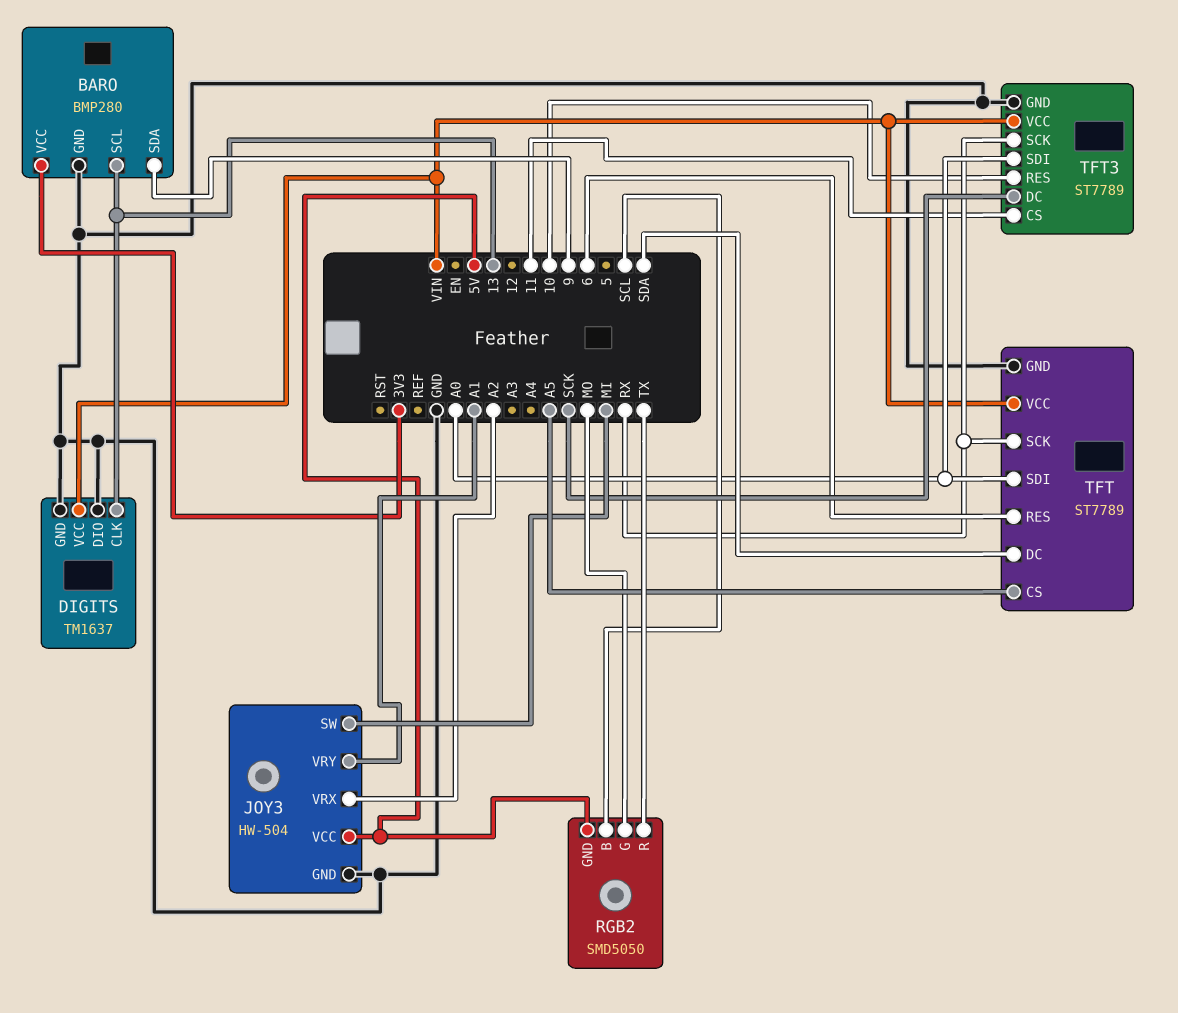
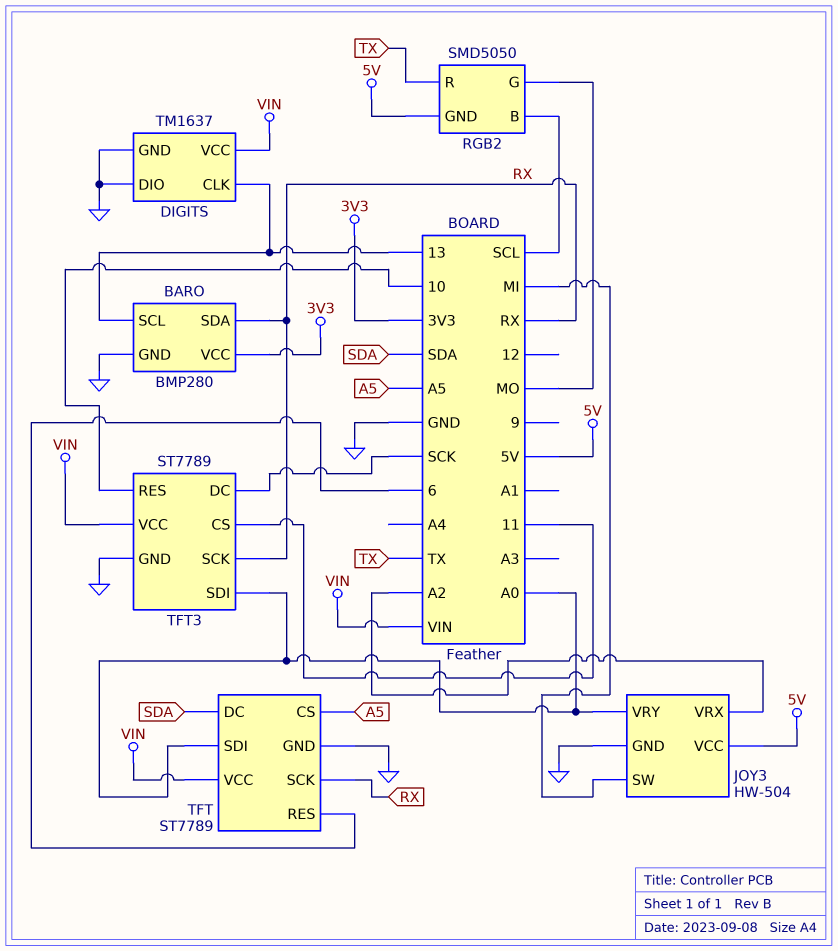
BARO pin SDA: 9 -> RX
JOY3 pin VRY: A1 -> A0

